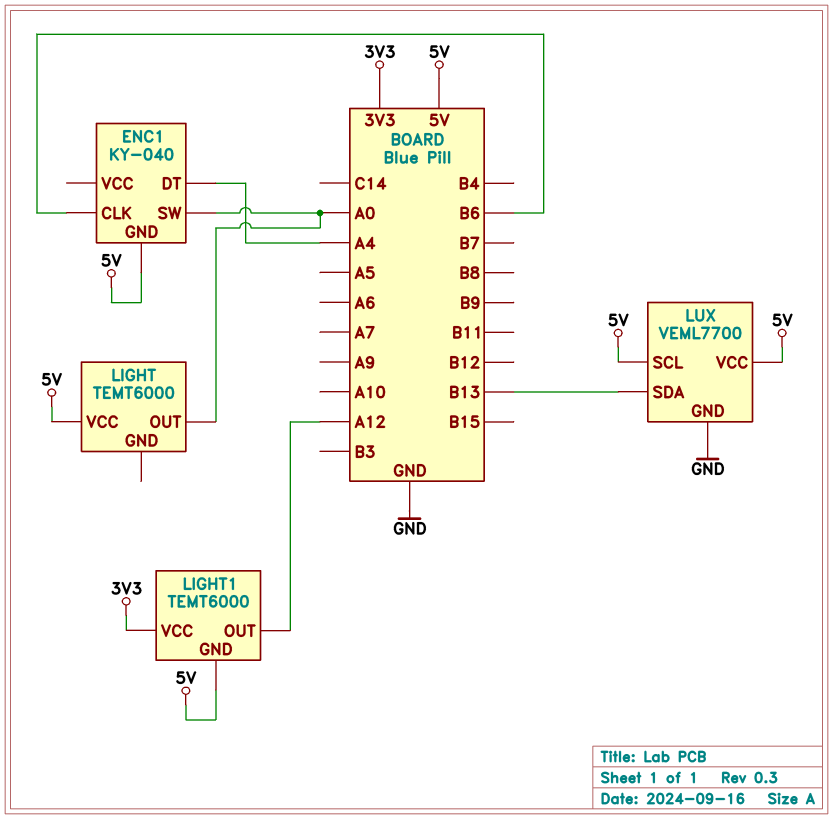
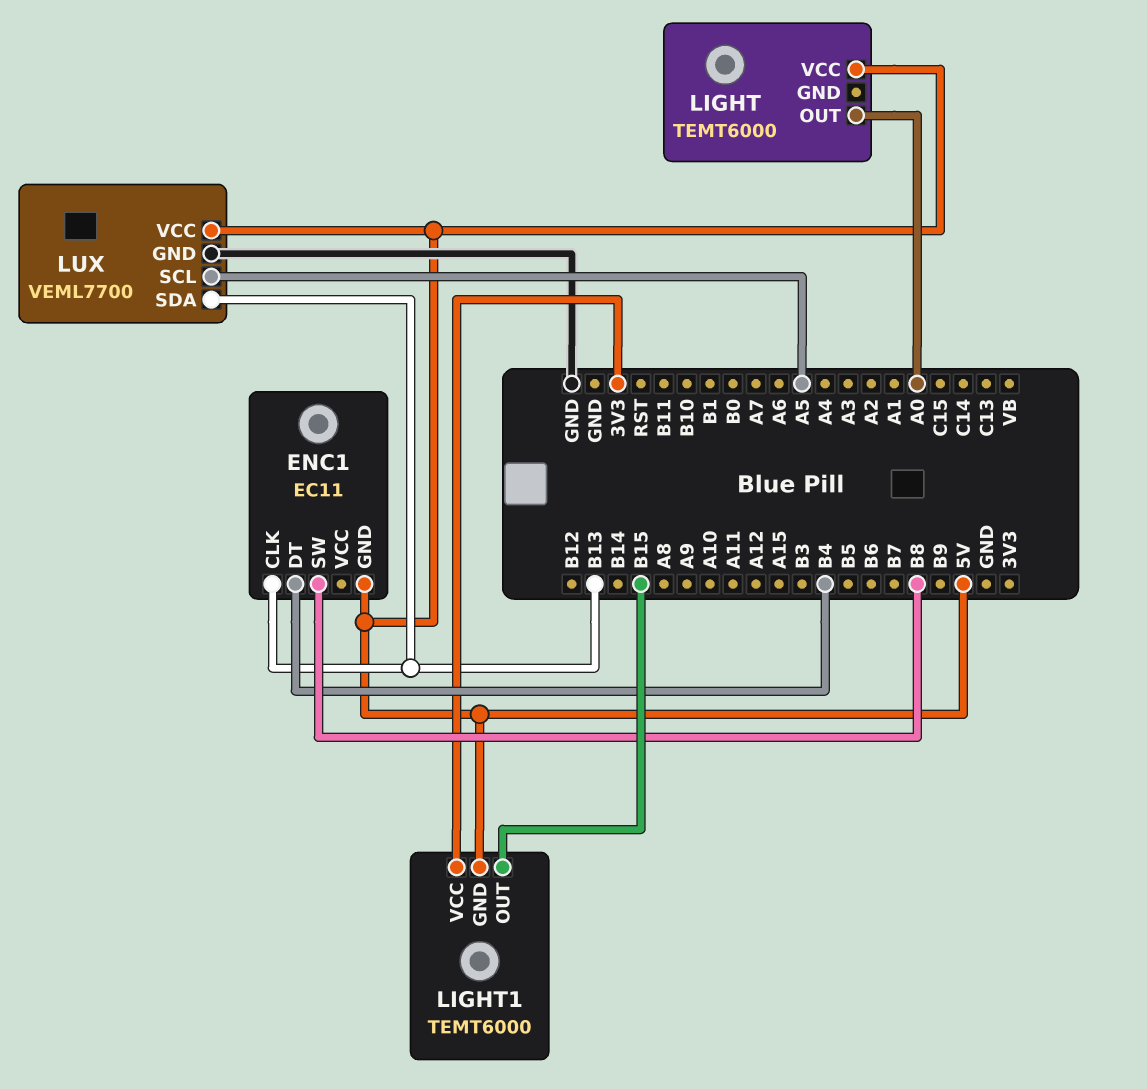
ENC1: KY-040 -> EC11
ENC1 pin CLK: B6 -> B13
ENC1 pin DT: A4 -> B4
ENC1 pin SW: A0 -> B8
LIGHT1 pin OUT: A12 -> B15
LUX pin SCL: 5V -> A5

